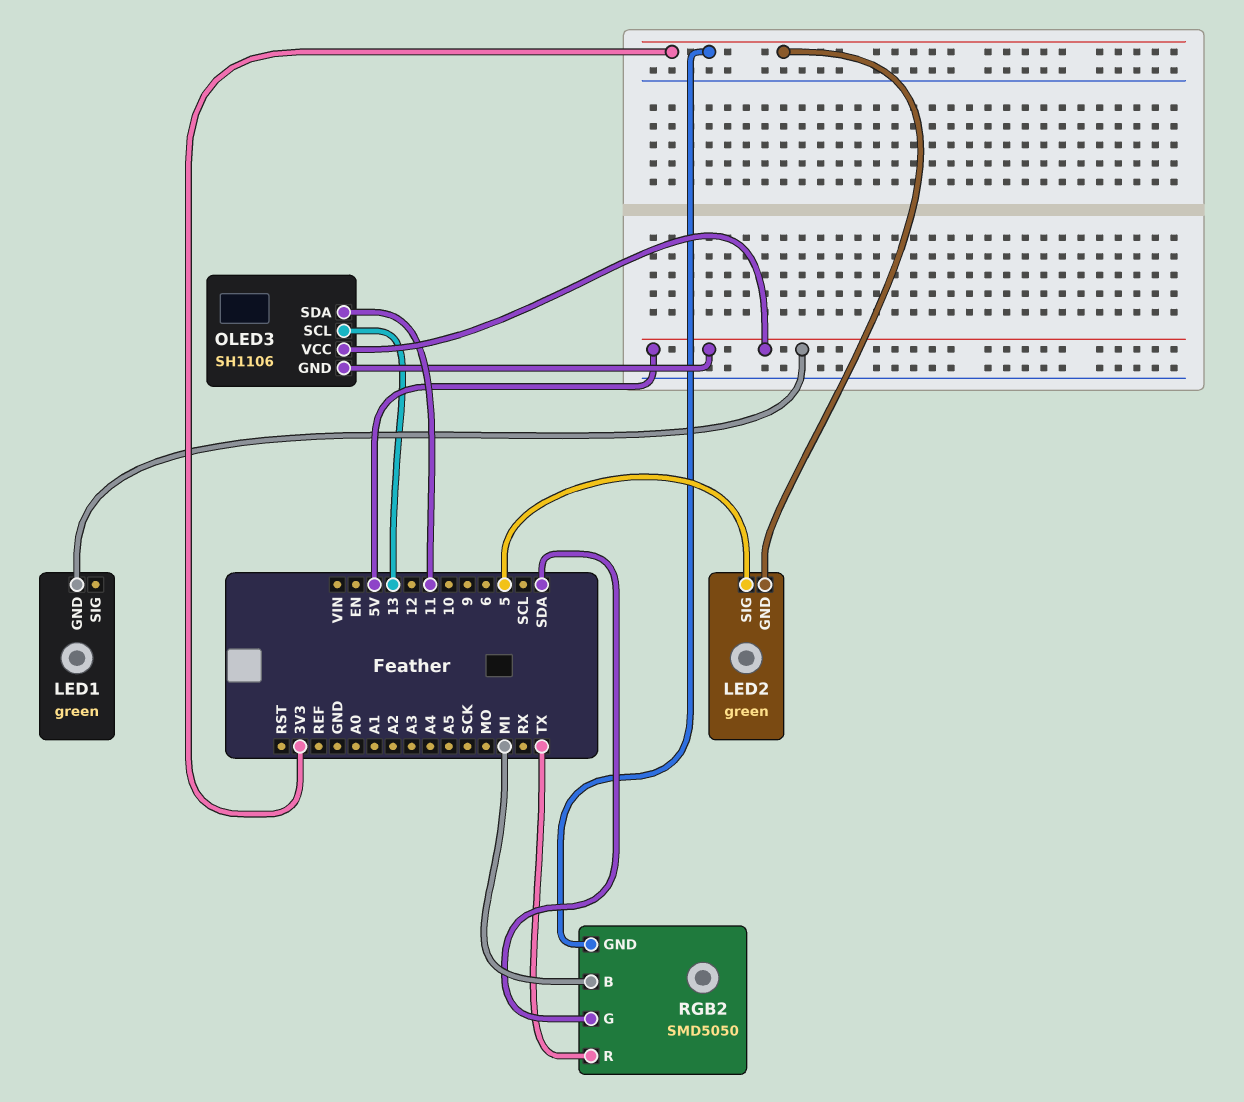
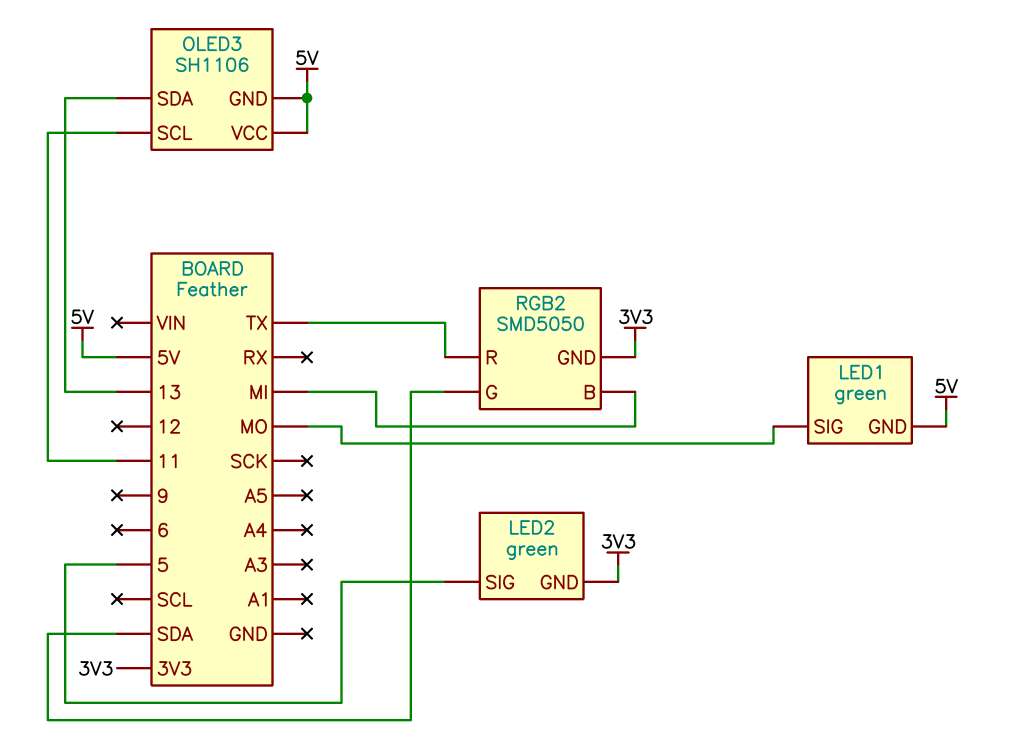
LED1 pin SIG: none -> MO
OLED3 pin SCL: 13 -> 11
OLED3 pin SDA: 11 -> 13

